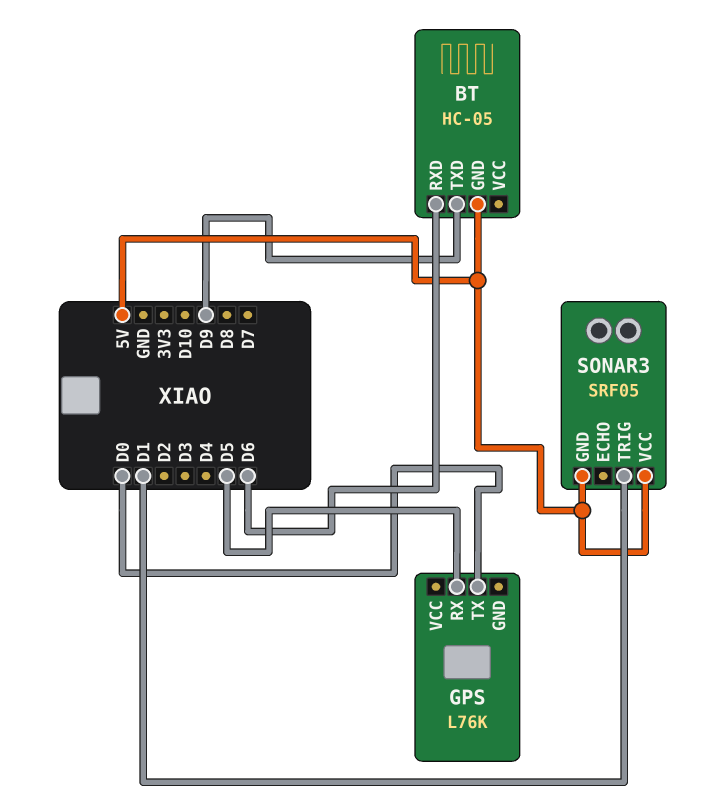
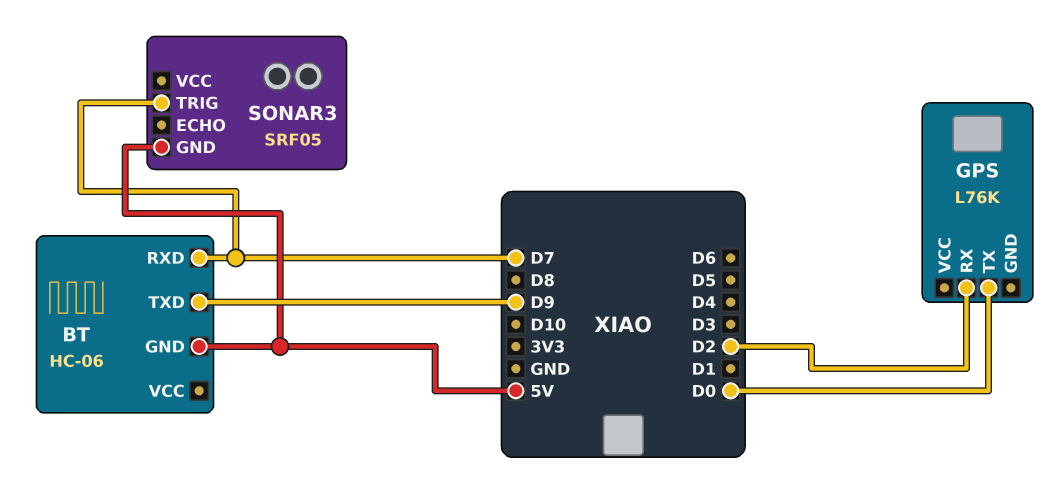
BT: HC-05 -> HC-06
BT pin RXD: D6 -> D7
GPS pin RX: D5 -> D2
SONAR3 pin TRIG: D1 -> D7
SONAR3 pin VCC: 5V -> none

